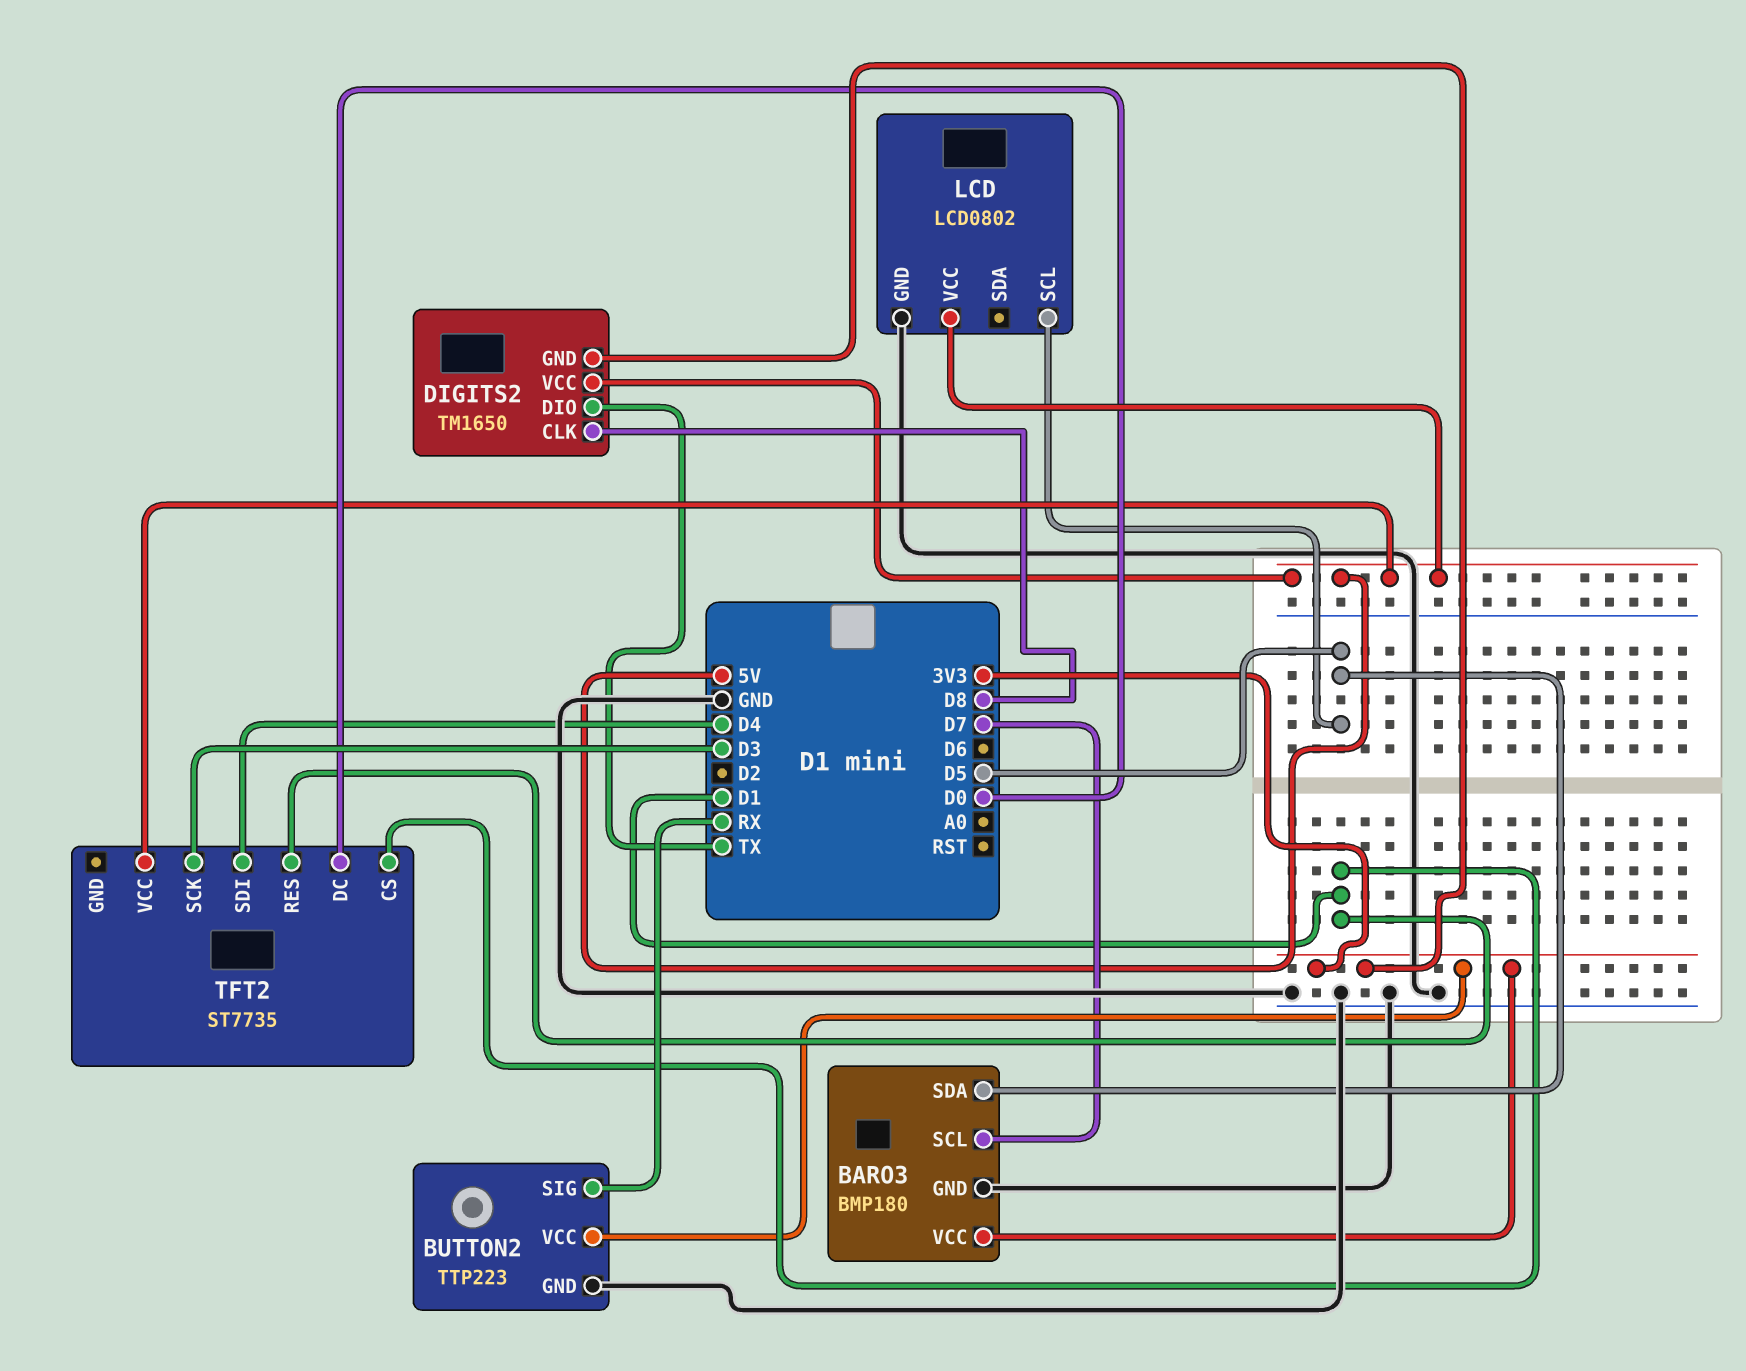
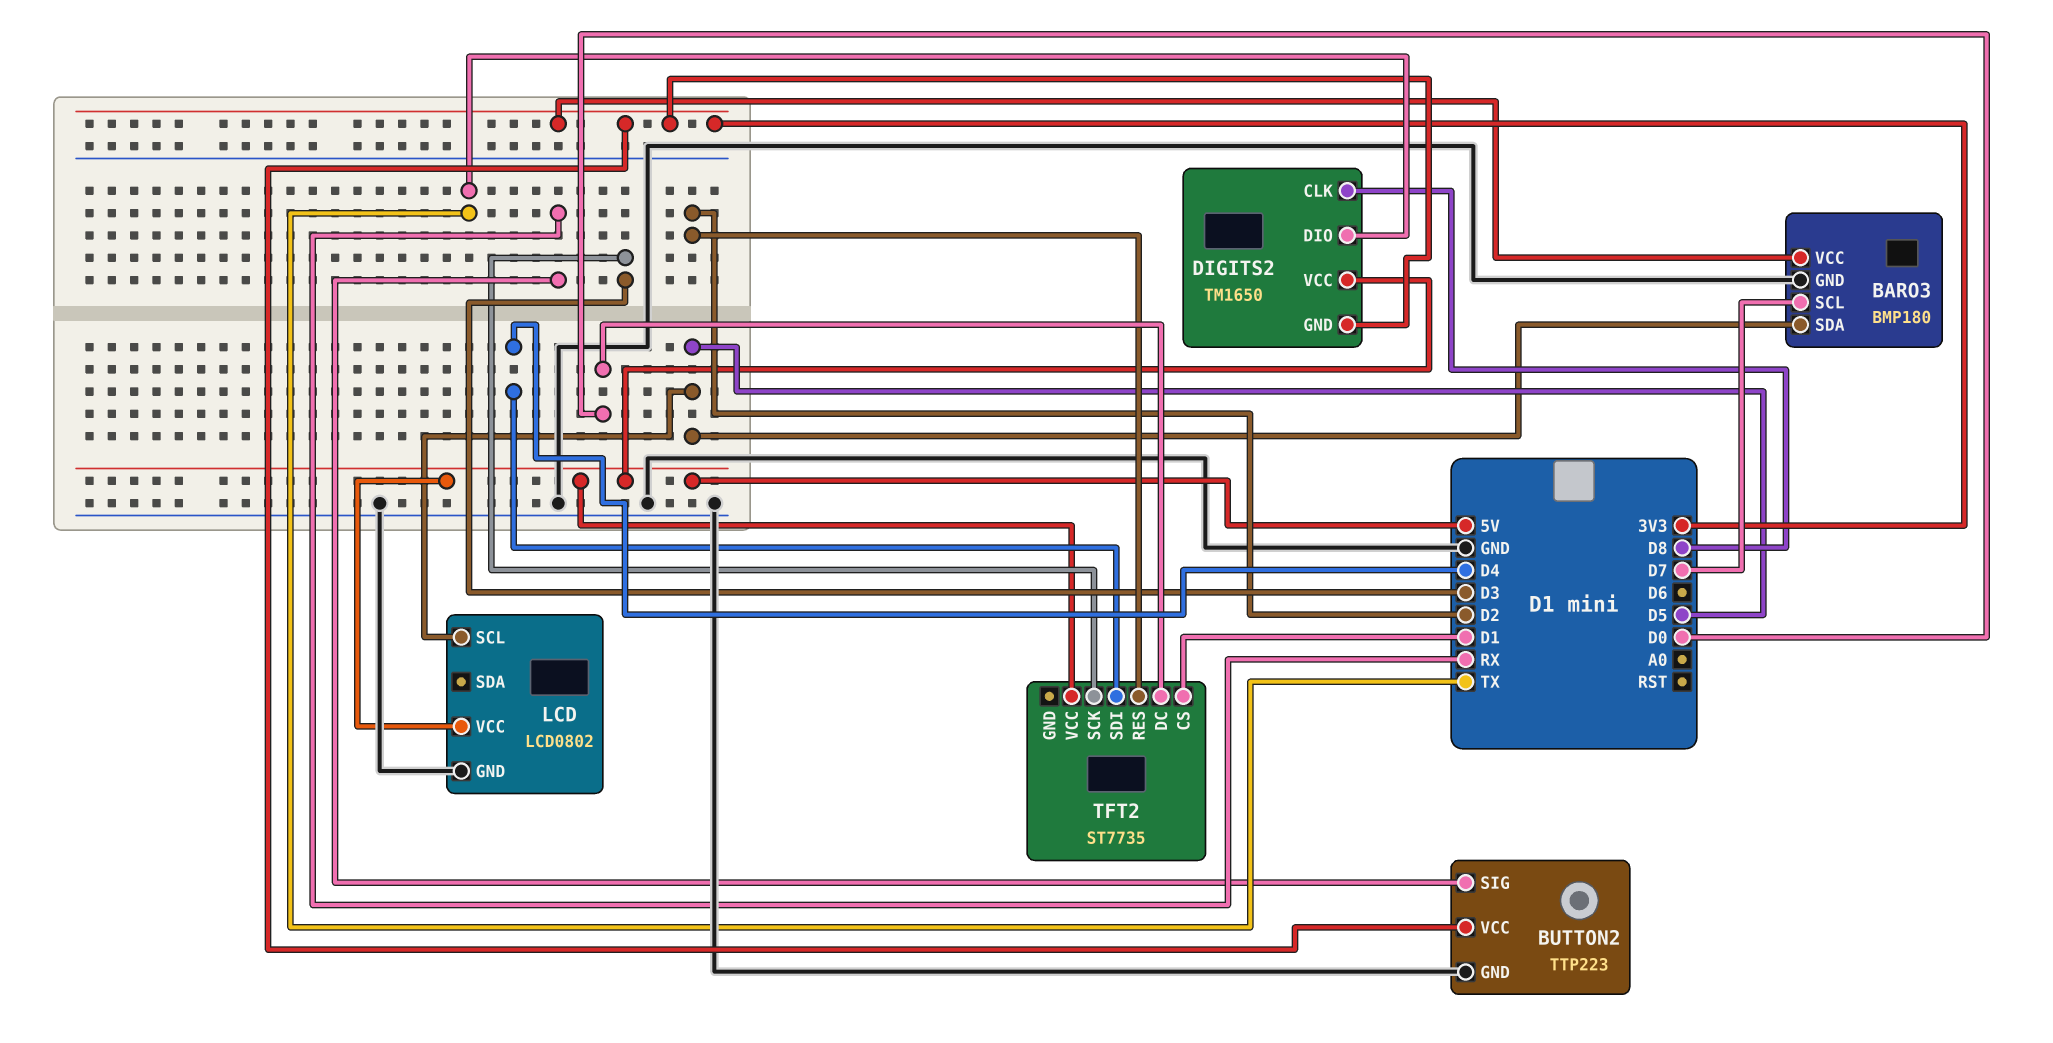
TFT2 pin RES: D1 -> D2

